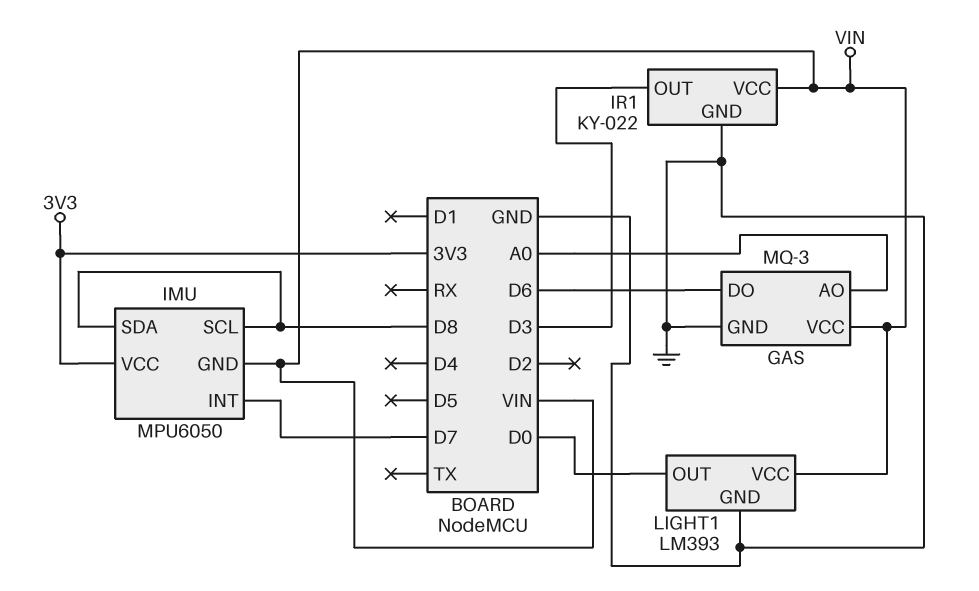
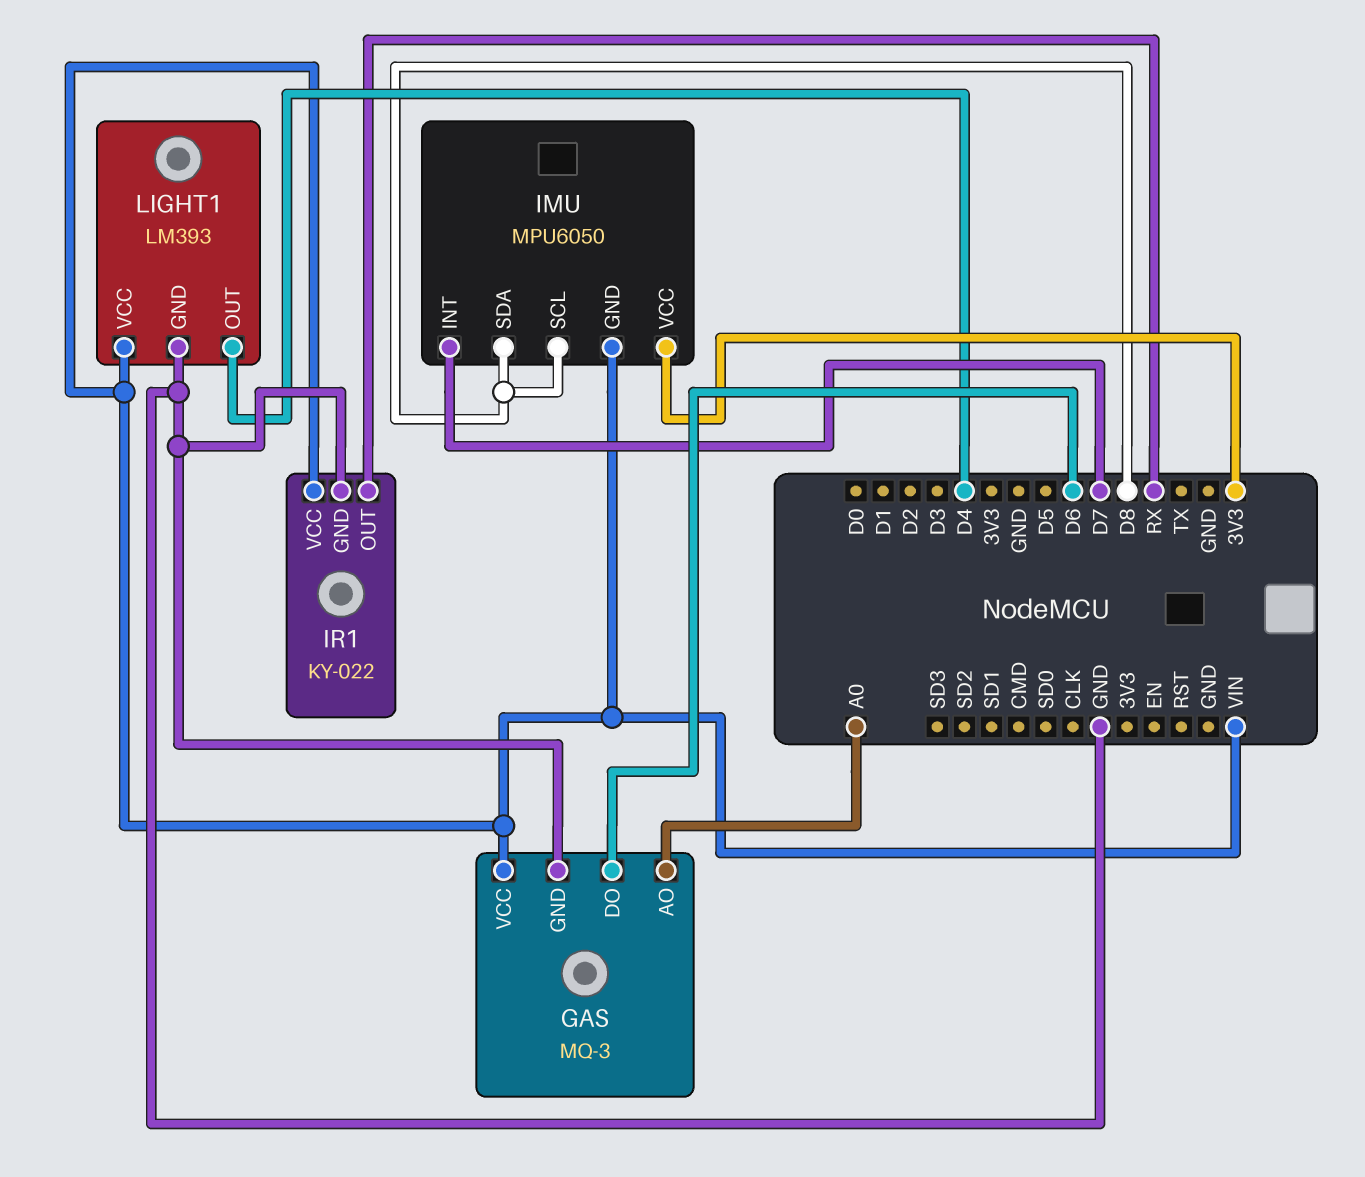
IR1 pin OUT: D3 -> RX
LIGHT1 pin OUT: D0 -> D4

